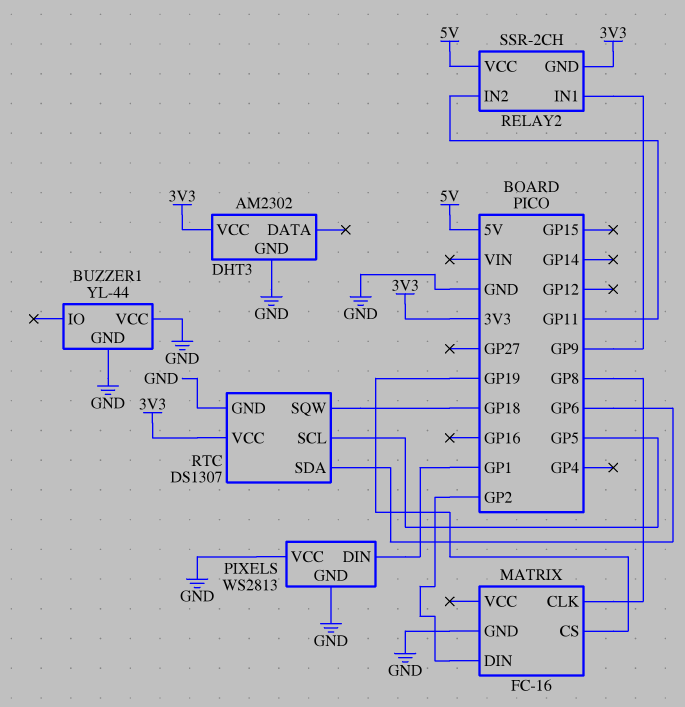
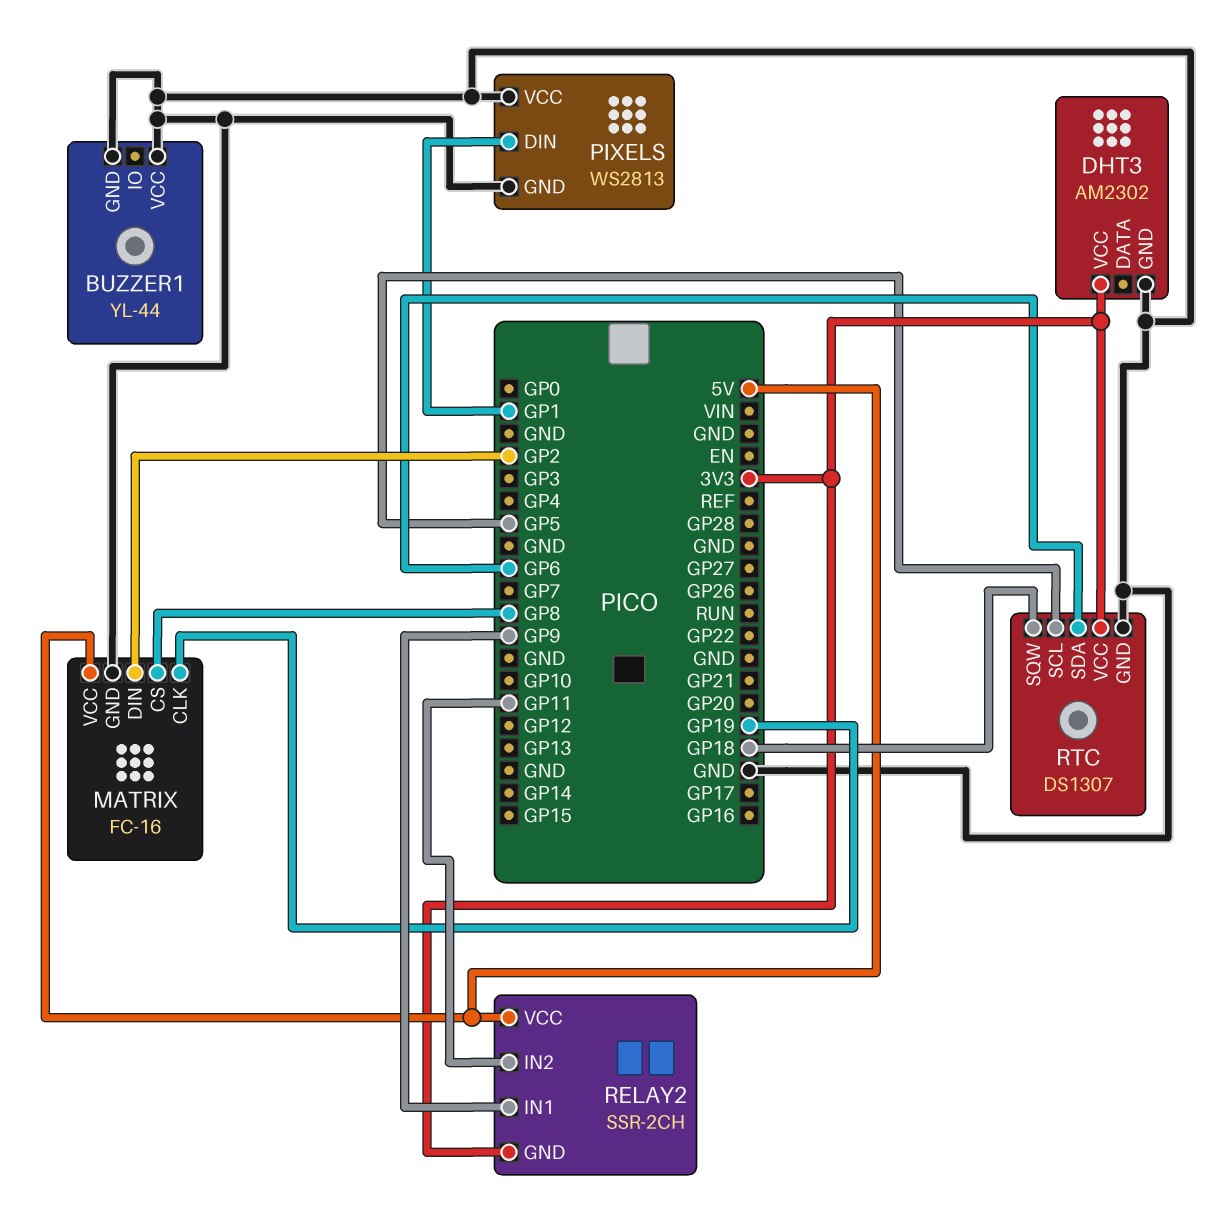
MATRIX pin CLK: GP8 -> GP19
MATRIX pin CS: GP19 -> GP8
MATRIX pin VCC: none -> 5V

